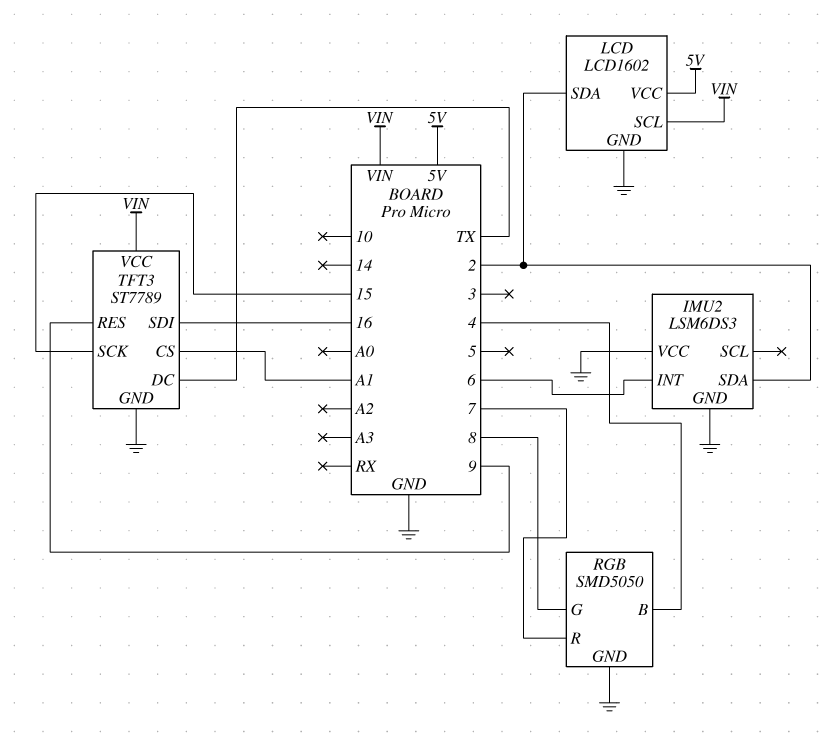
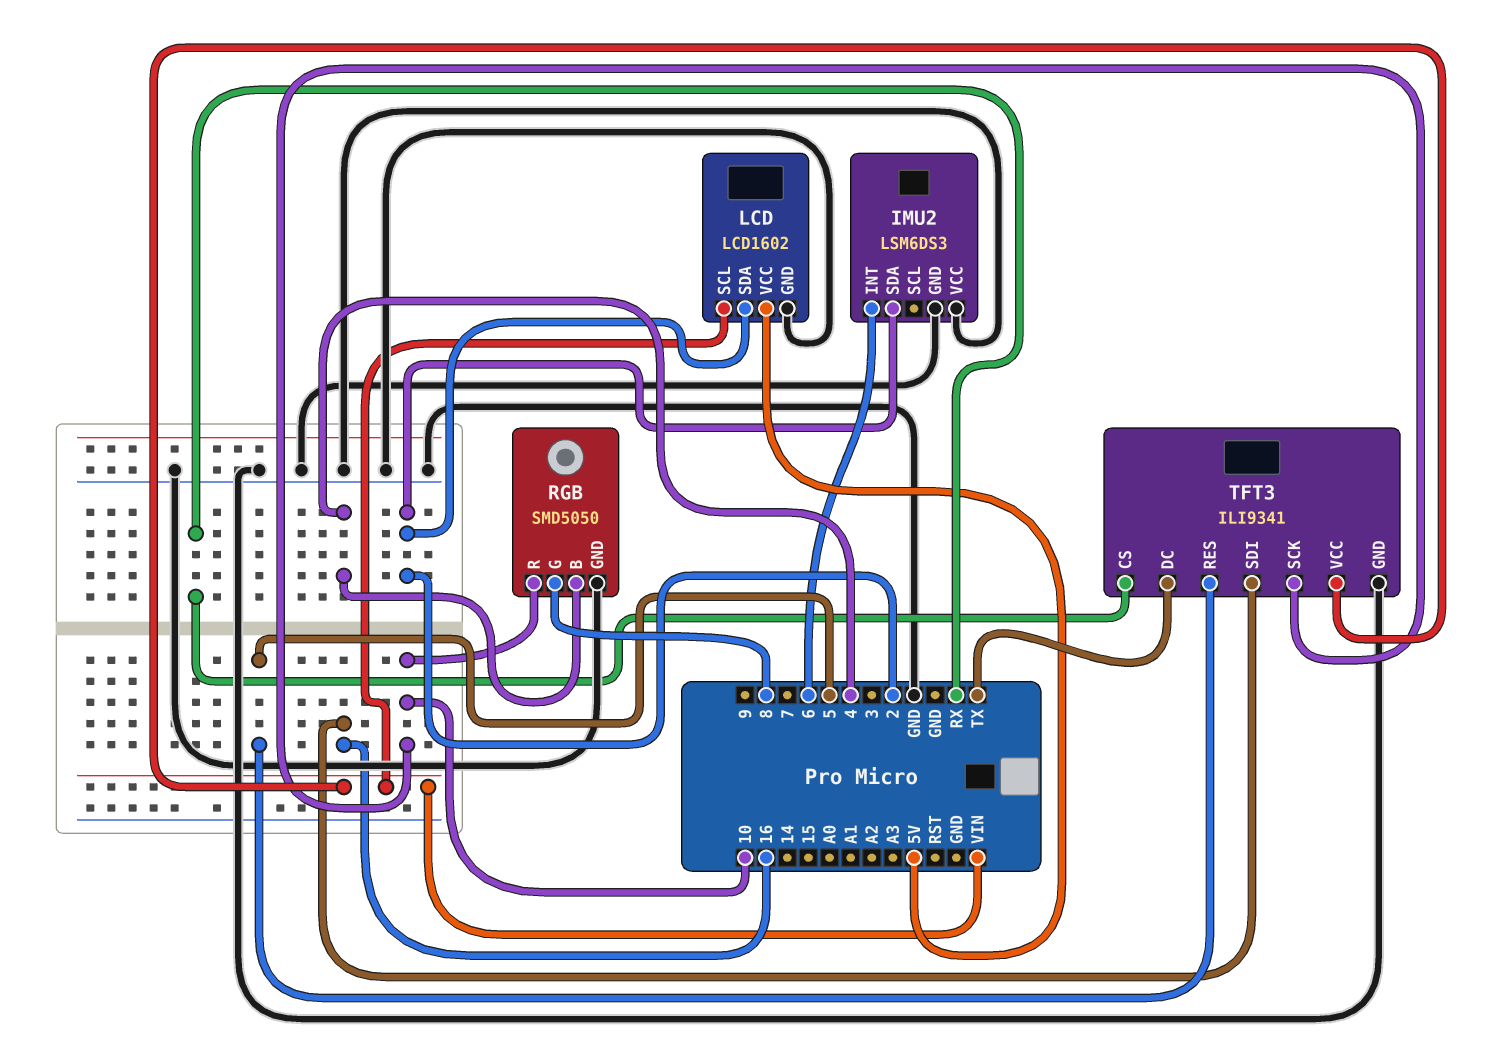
RGB pin R: 7 -> 10
TFT3: ST7789 -> ILI9341
TFT3 pin CS: A1 -> RX
TFT3 pin RES: 9 -> 5
TFT3 pin SCK: 15 -> 10

